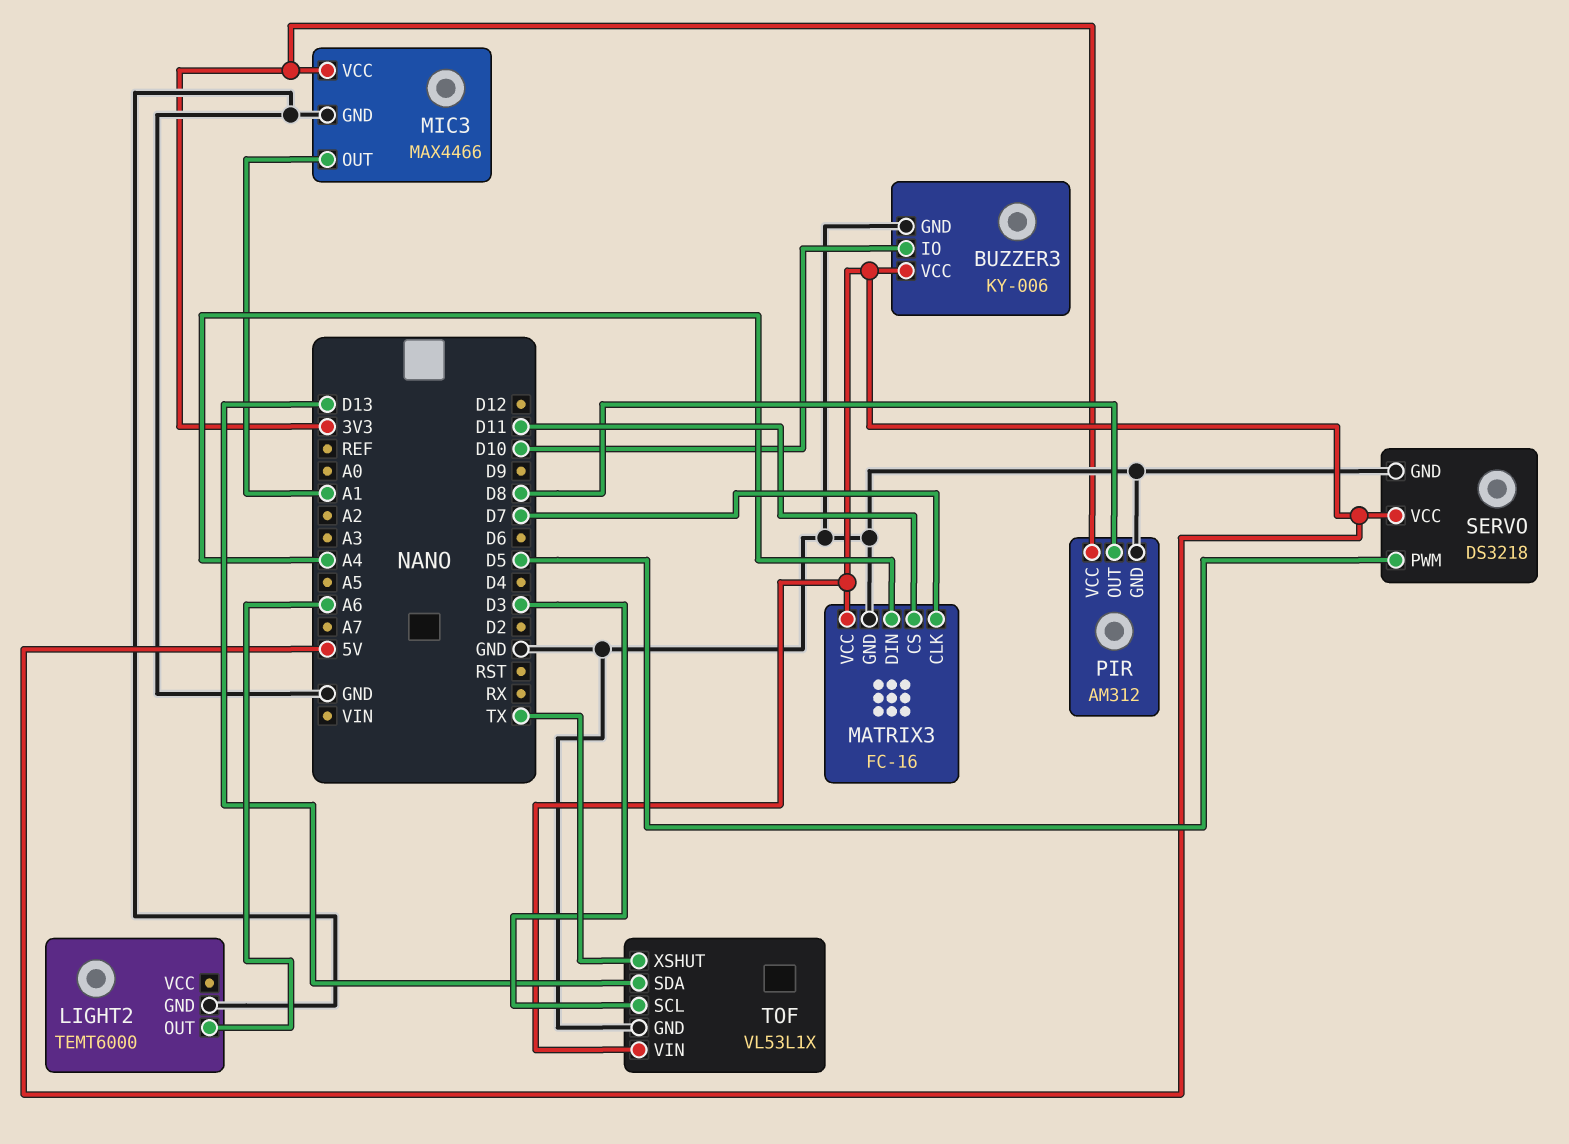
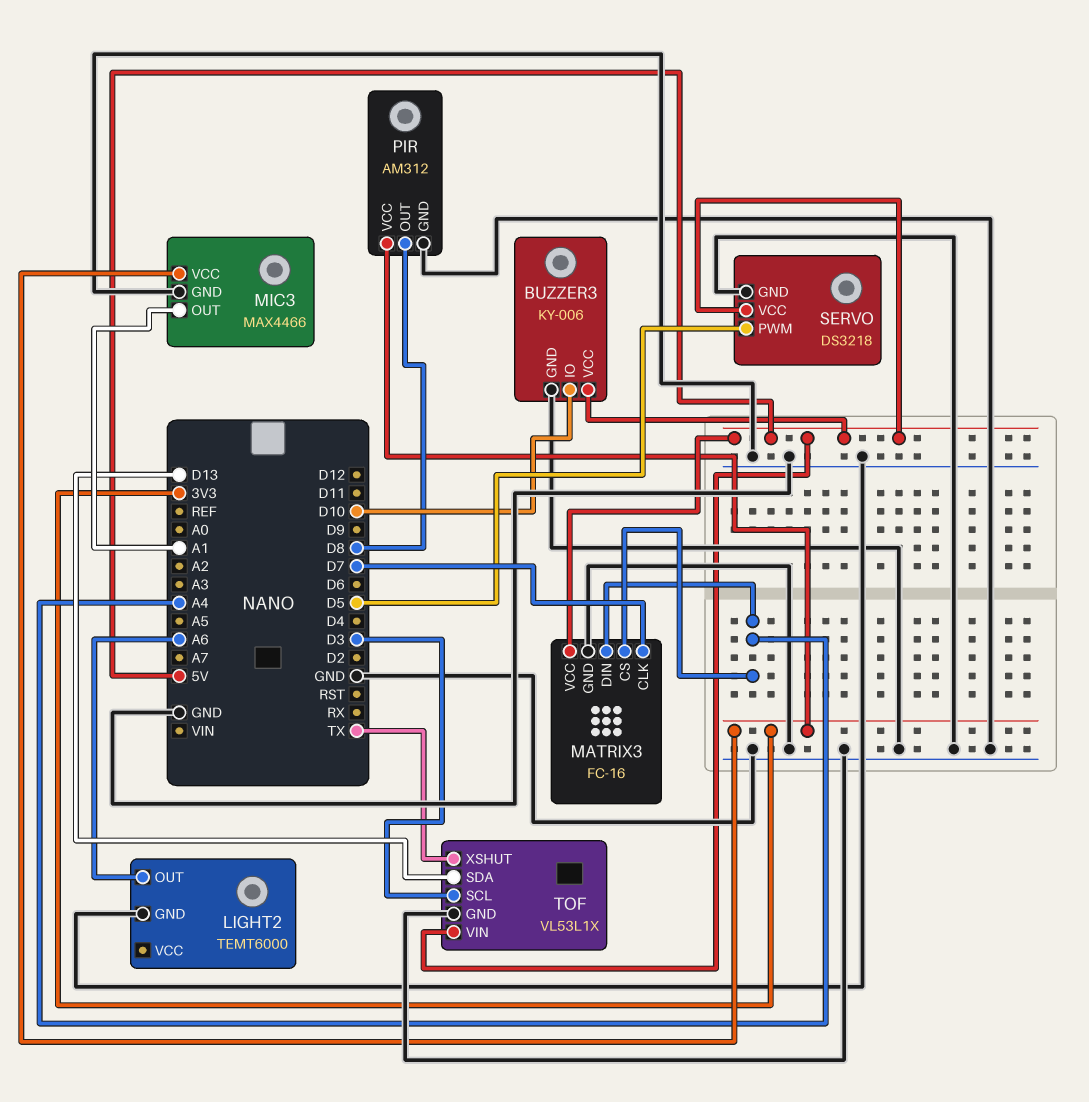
MATRIX3 pin CS: D11 -> A4

